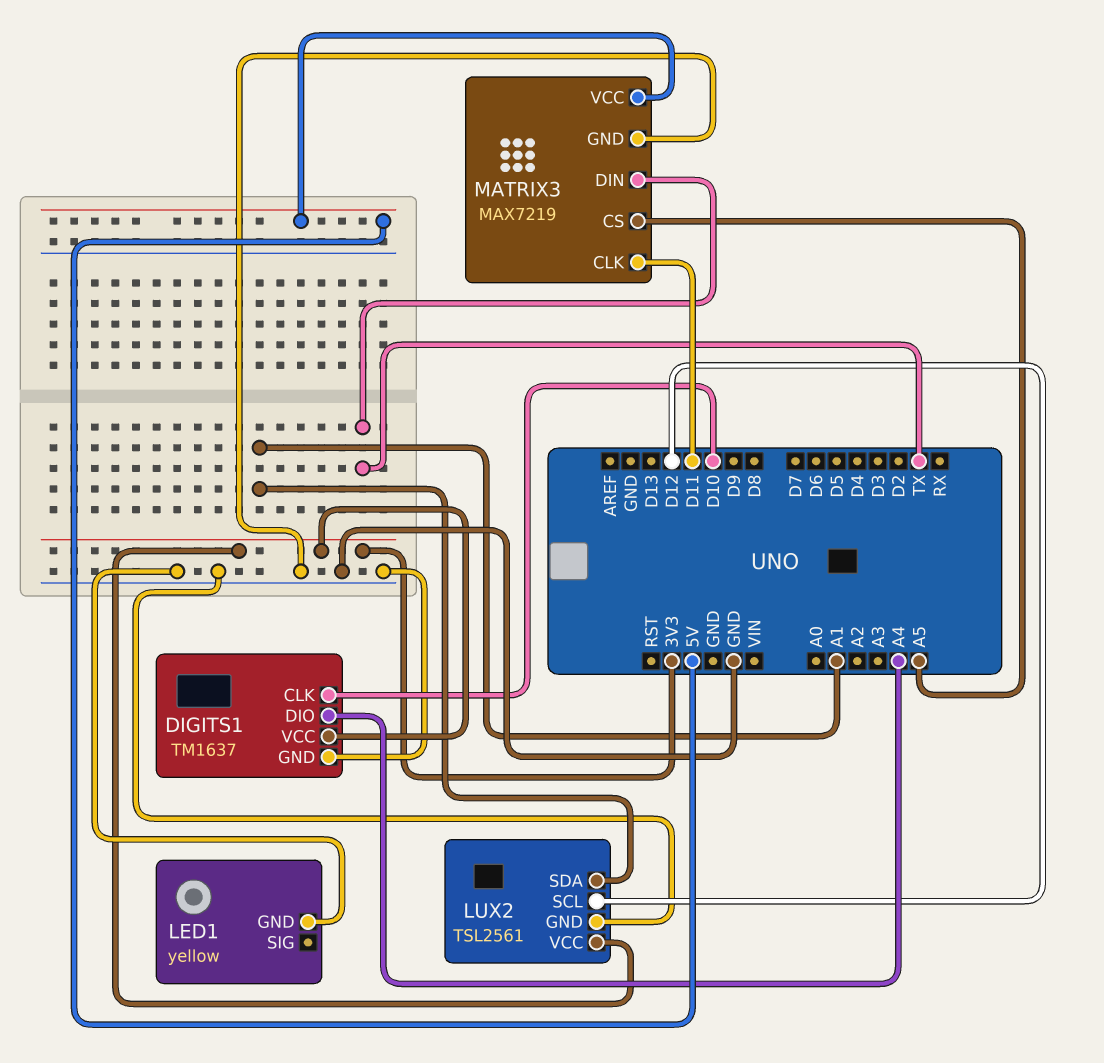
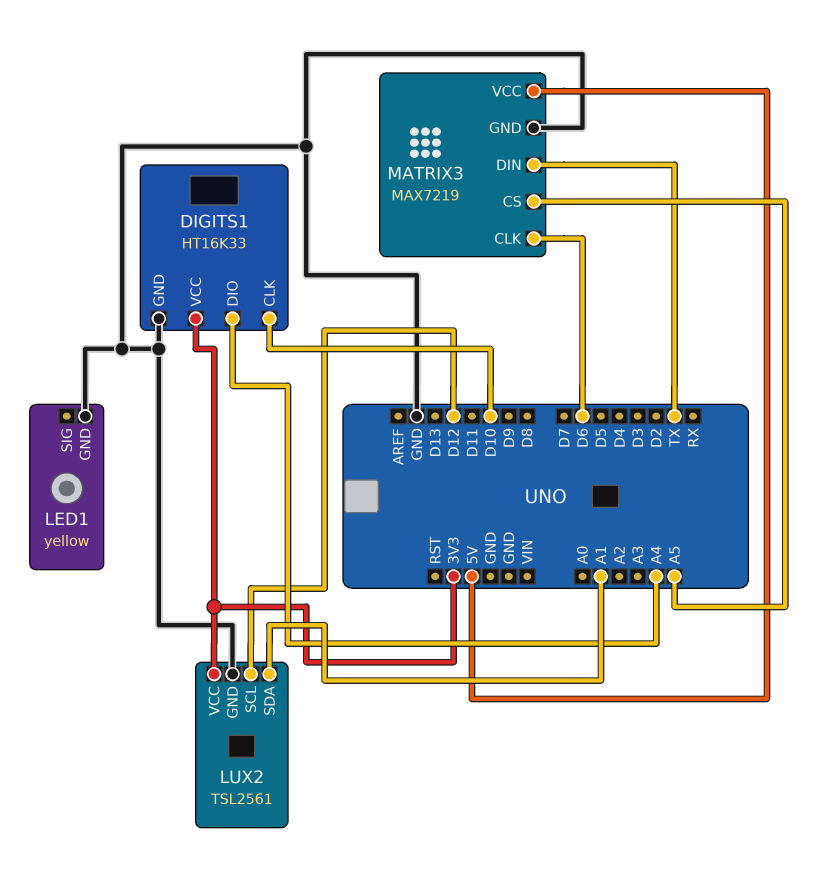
DIGITS1: TM1637 -> HT16K33
MATRIX3 pin CLK: D11 -> D6

